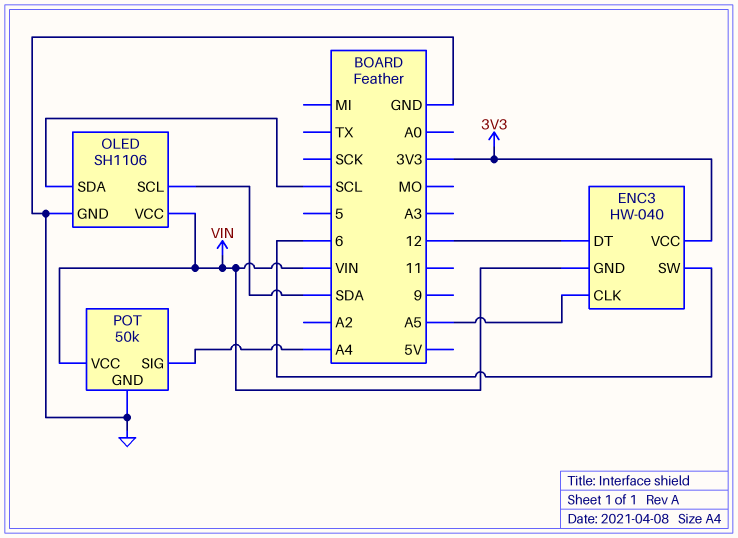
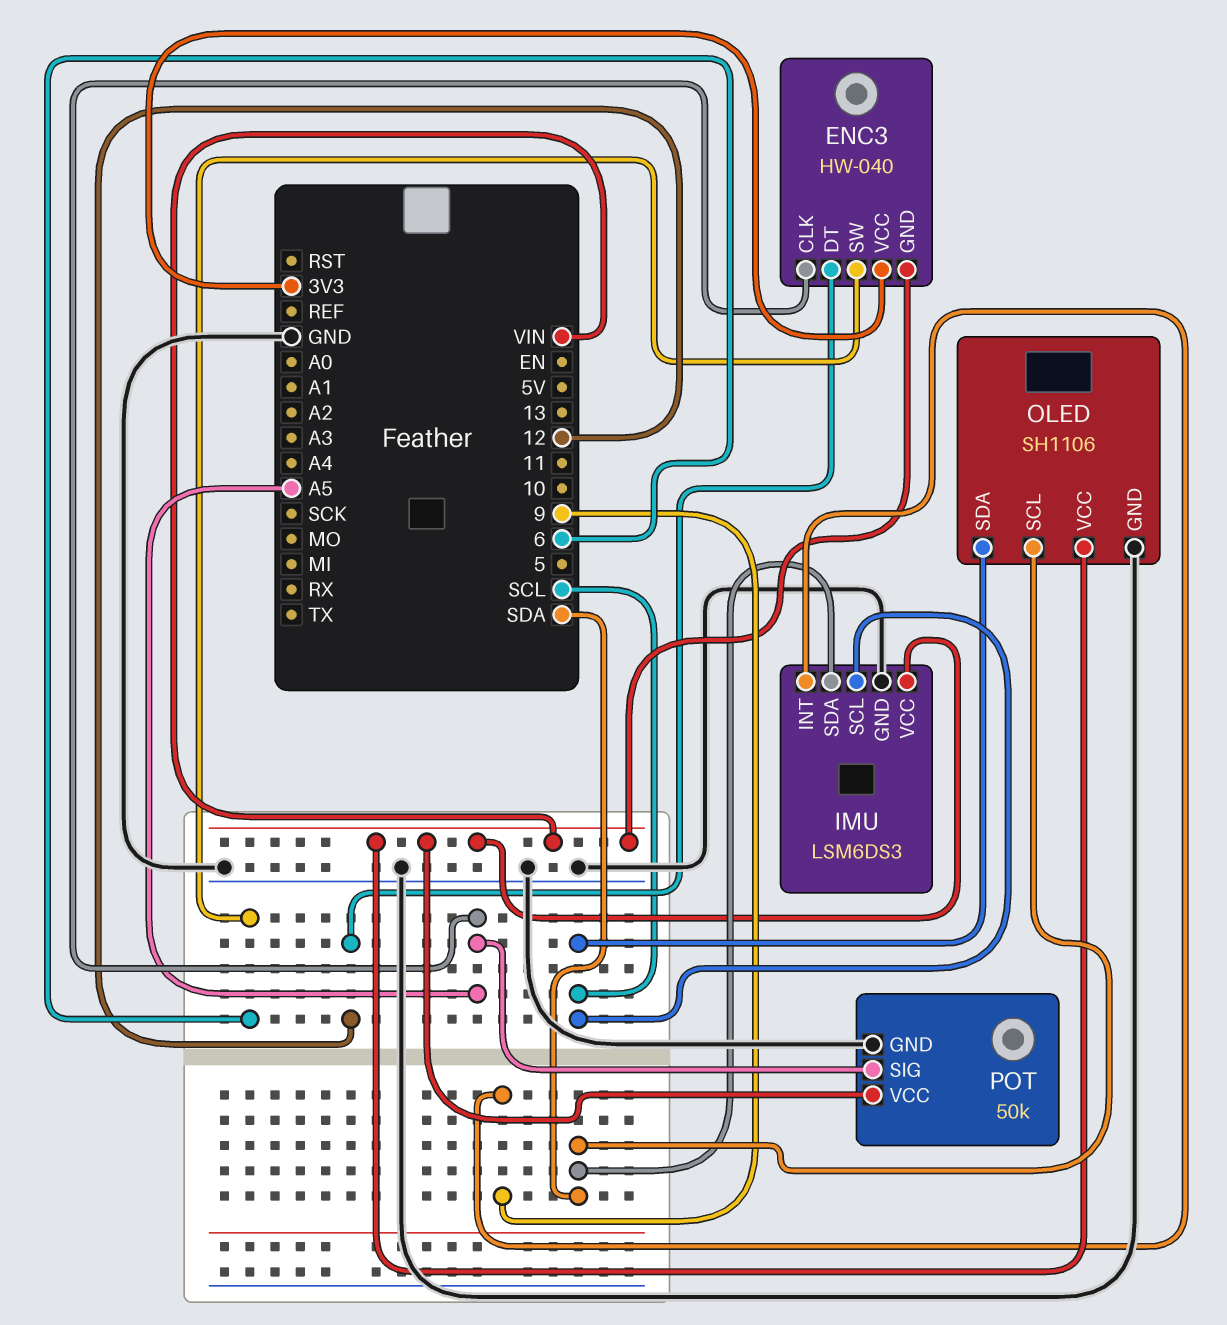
IMU: none -> LSM6DS3
IMU pin GND: none -> GND
IMU pin INT: none -> 9
IMU pin SCL: none -> SCL
IMU pin SDA: none -> SDA
IMU pin VCC: none -> VIN
POT pin SIG: A4 -> A5

